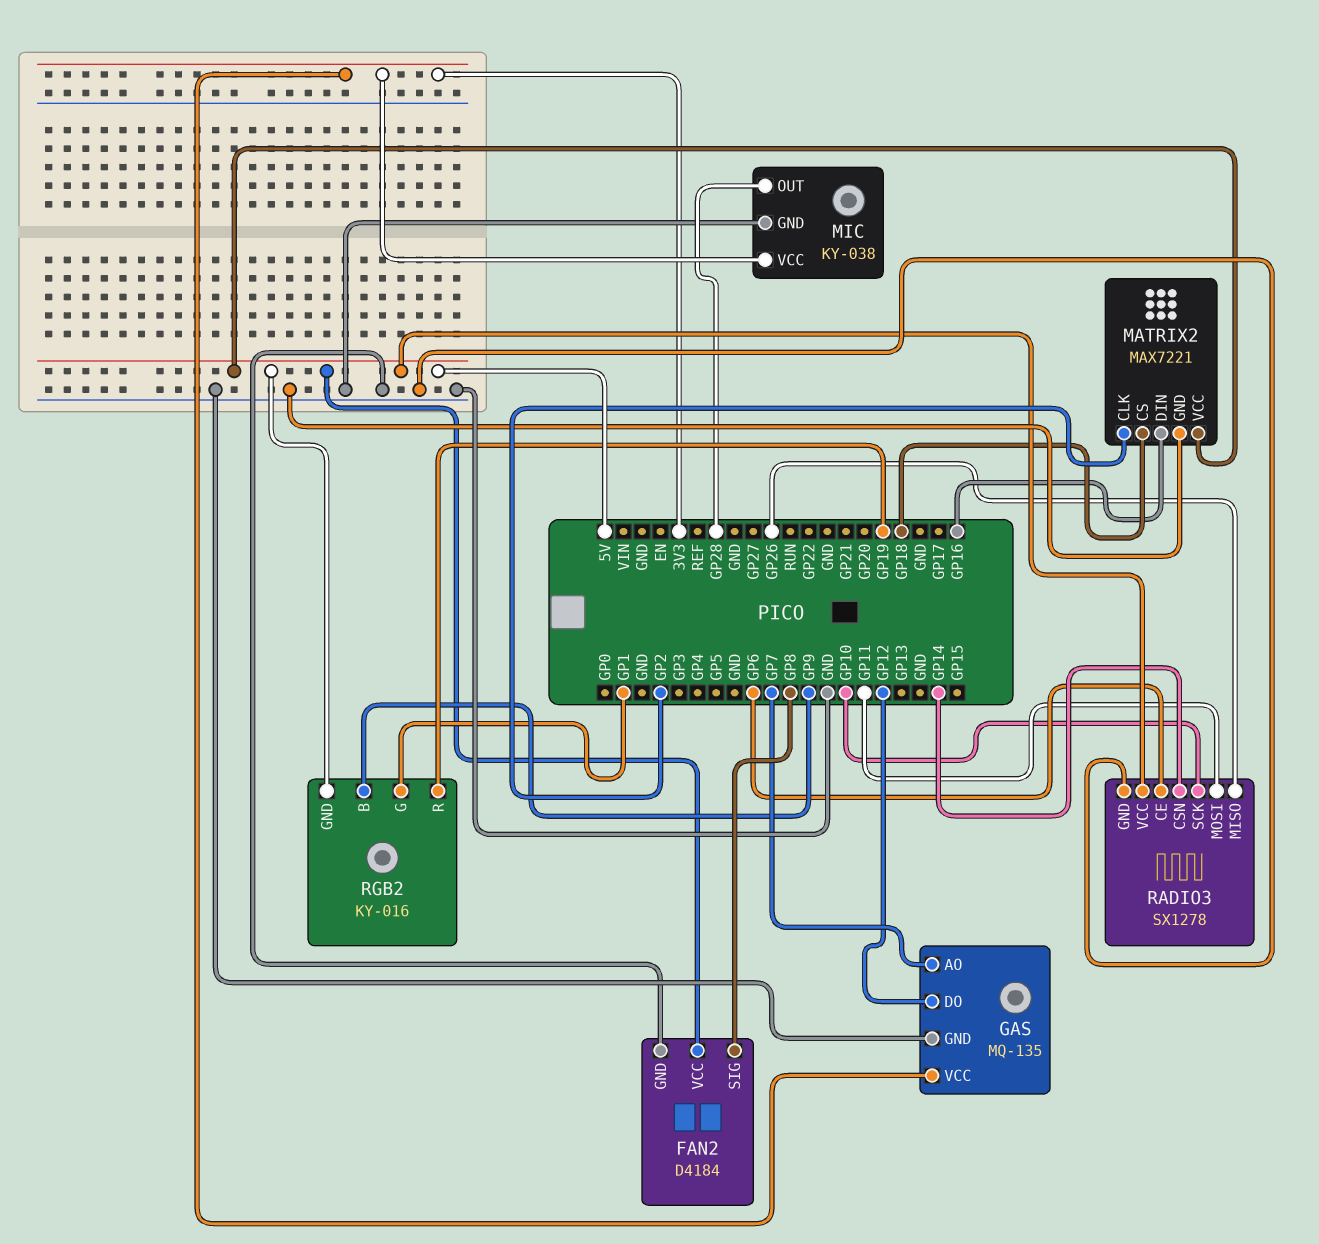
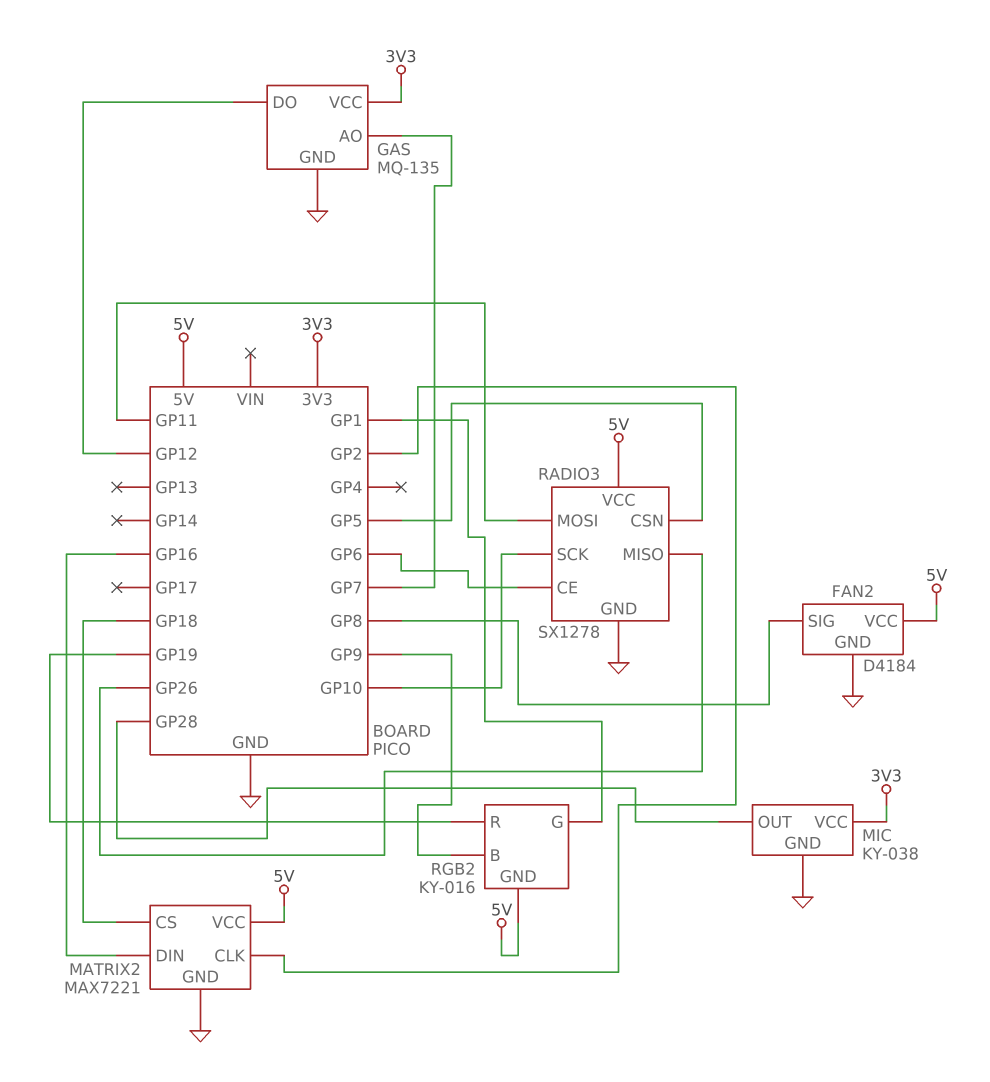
RADIO3 pin CSN: GP14 -> GP5

